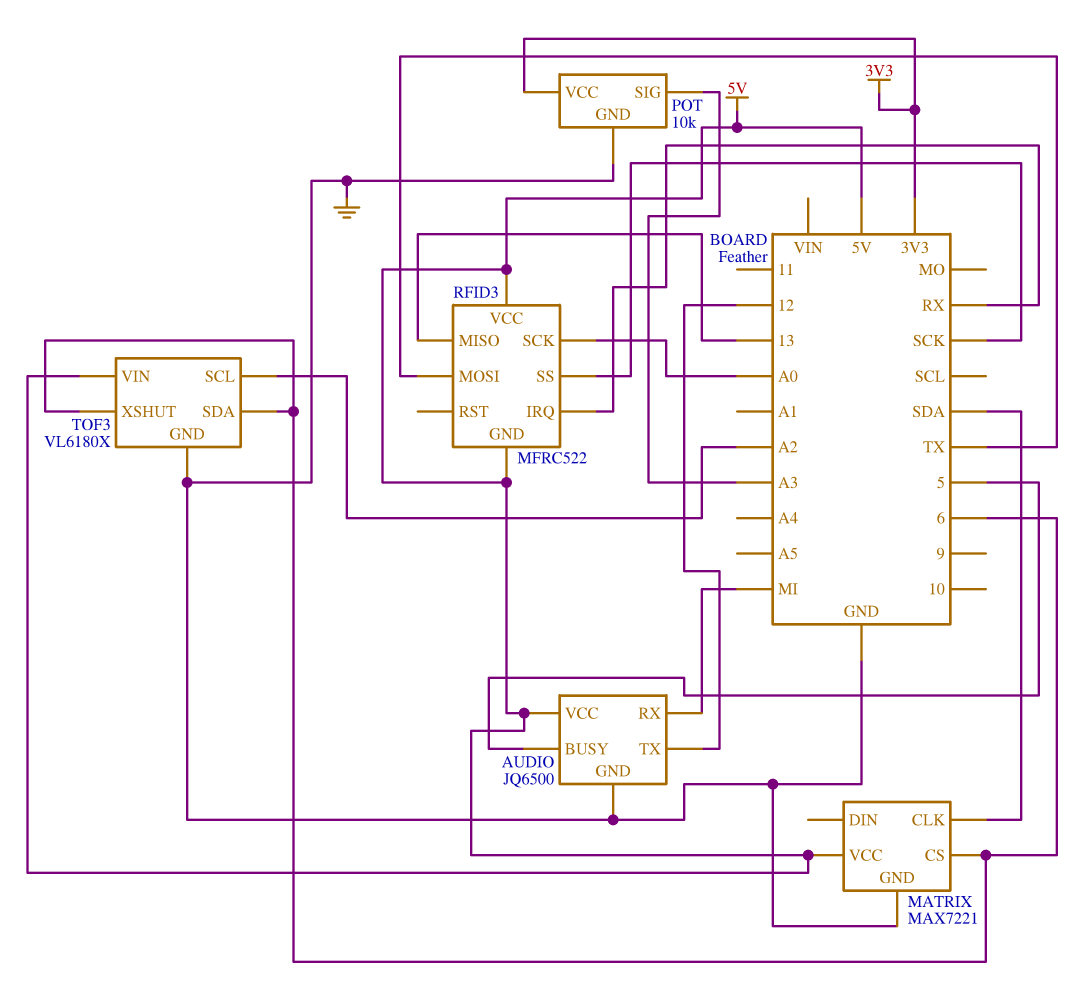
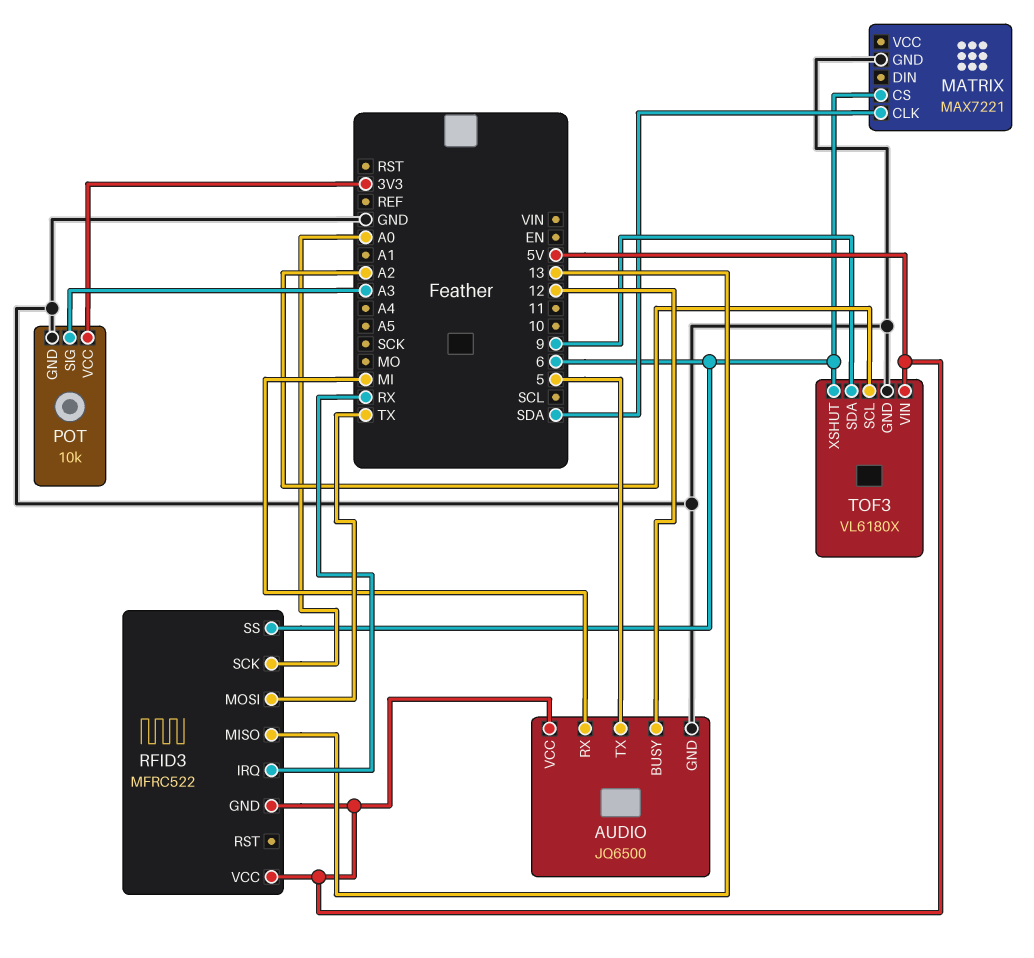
AUDIO pin BUSY: 5 -> 12
AUDIO pin TX: 12 -> 5
MATRIX pin VCC: 5V -> none
RFID3 pin SS: SCK -> 6
TOF3 pin SDA: 6 -> 9

